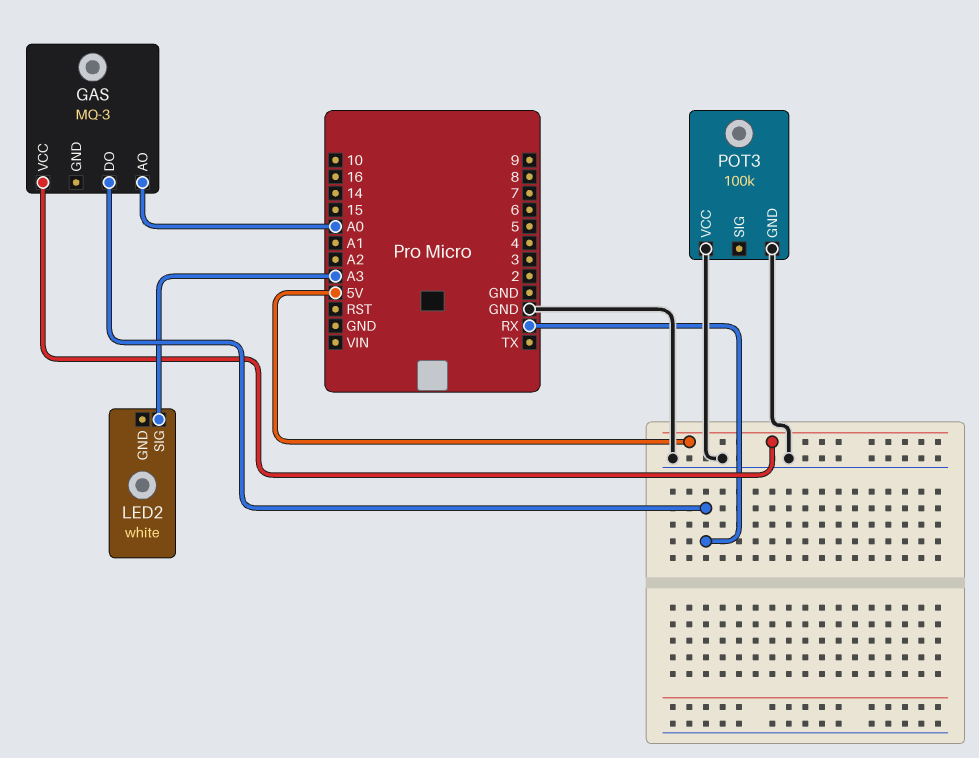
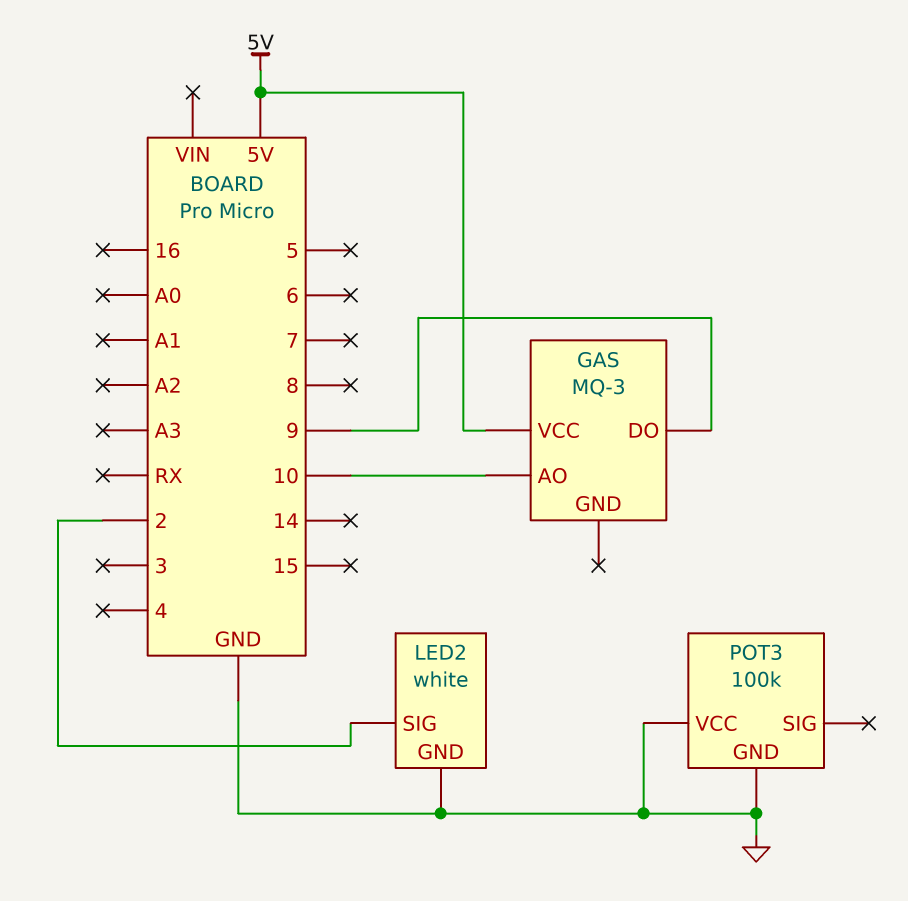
GAS pin AO: A0 -> 10
GAS pin DO: RX -> 9
LED2 pin GND: none -> GND
LED2 pin SIG: A3 -> 2

